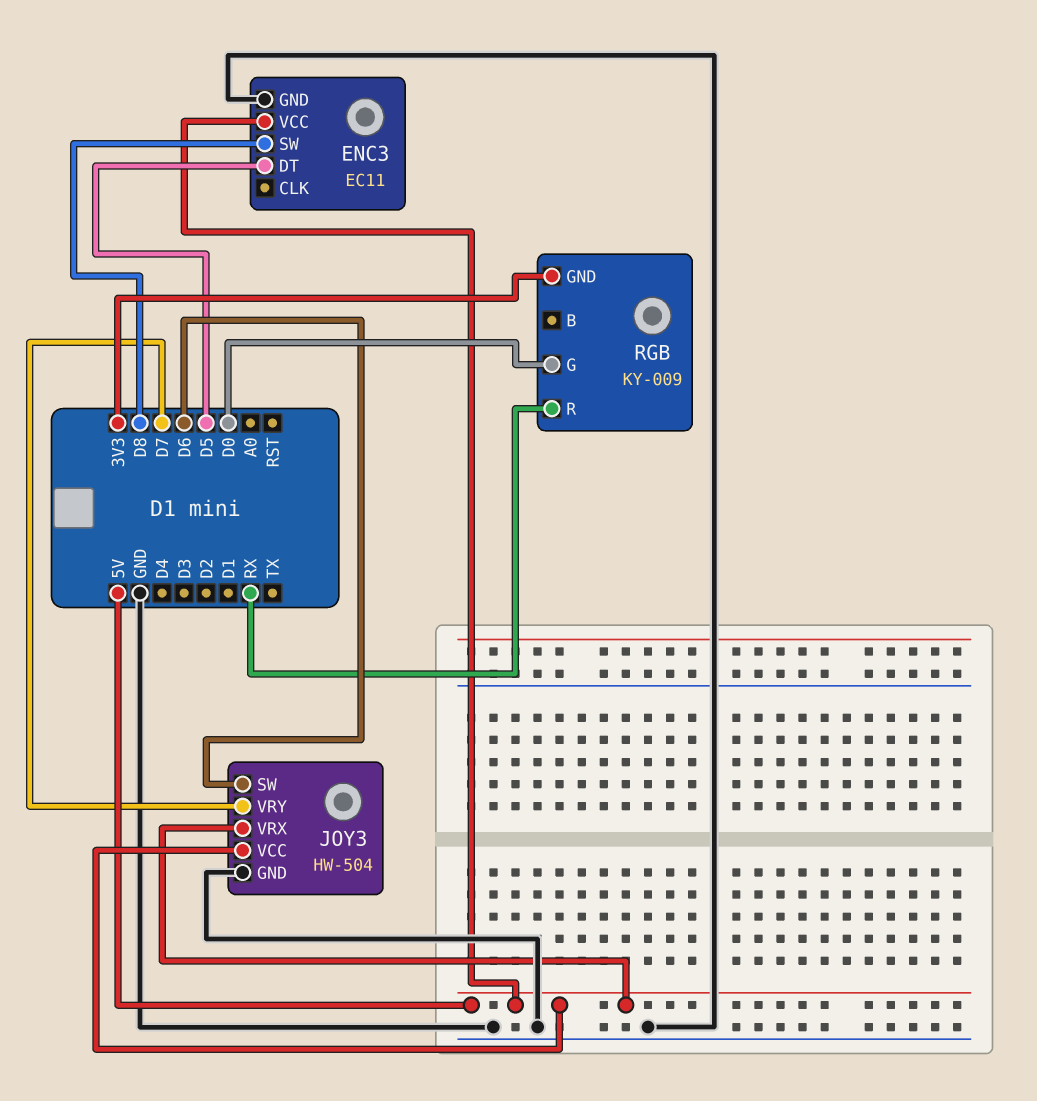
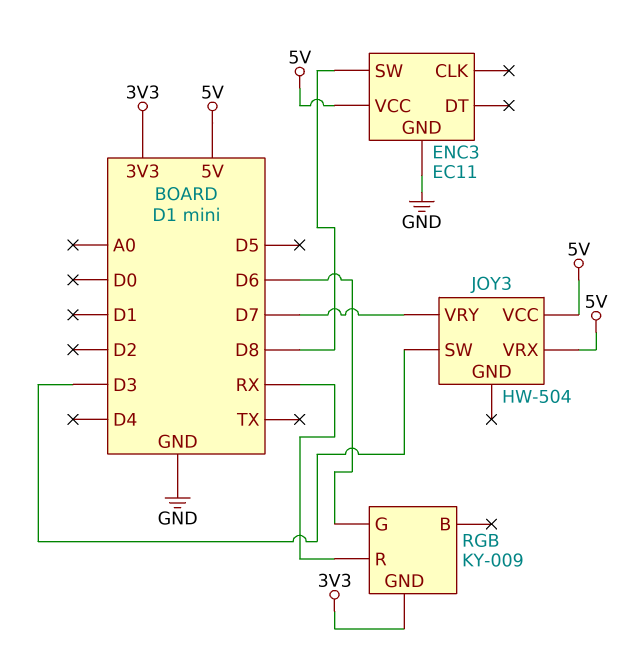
ENC3 pin DT: D5 -> none
JOY3 pin GND: GND -> none
JOY3 pin SW: D6 -> D3
RGB pin G: D0 -> D6

